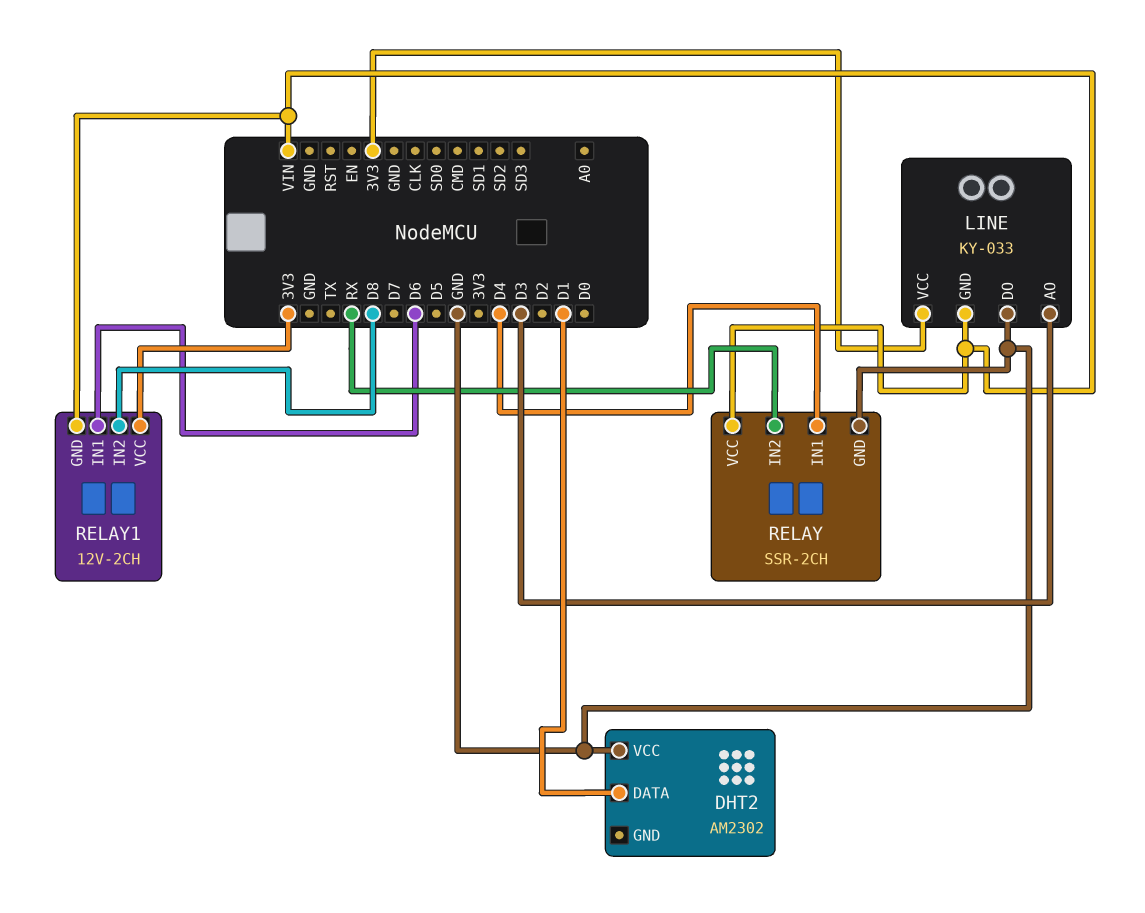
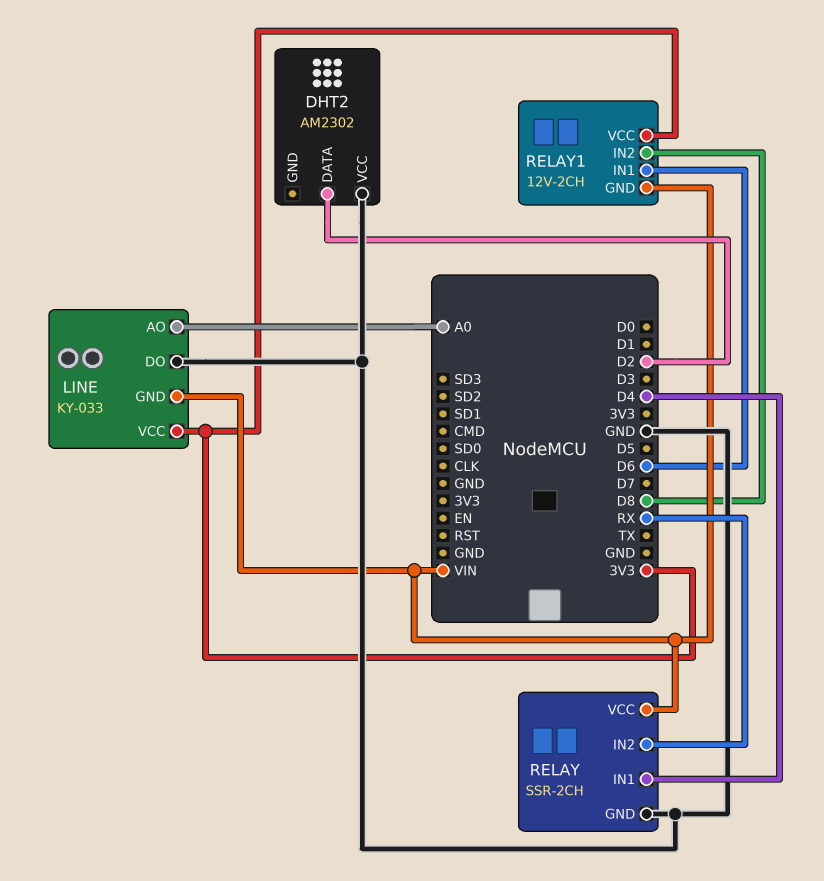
DHT2 pin DATA: D1 -> D2
LINE pin AO: D3 -> A0

